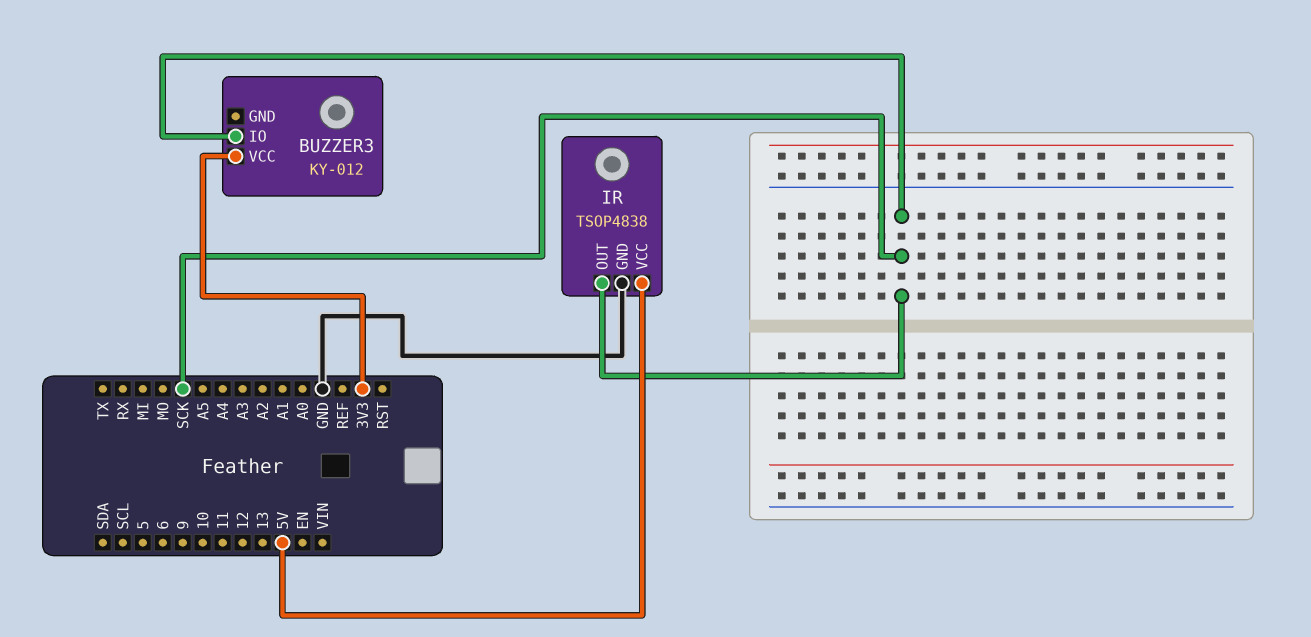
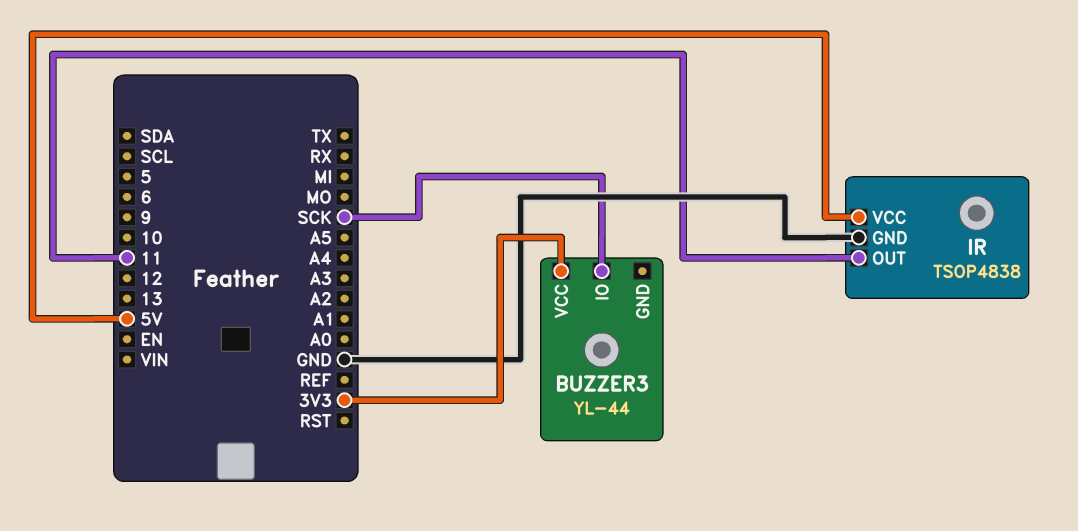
BUZZER3: KY-012 -> YL-44
IR pin OUT: SCK -> 11

